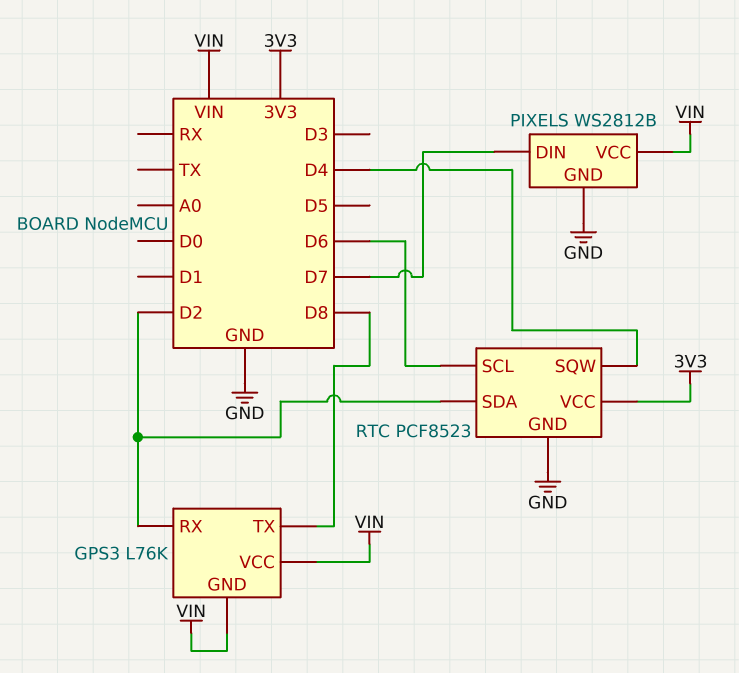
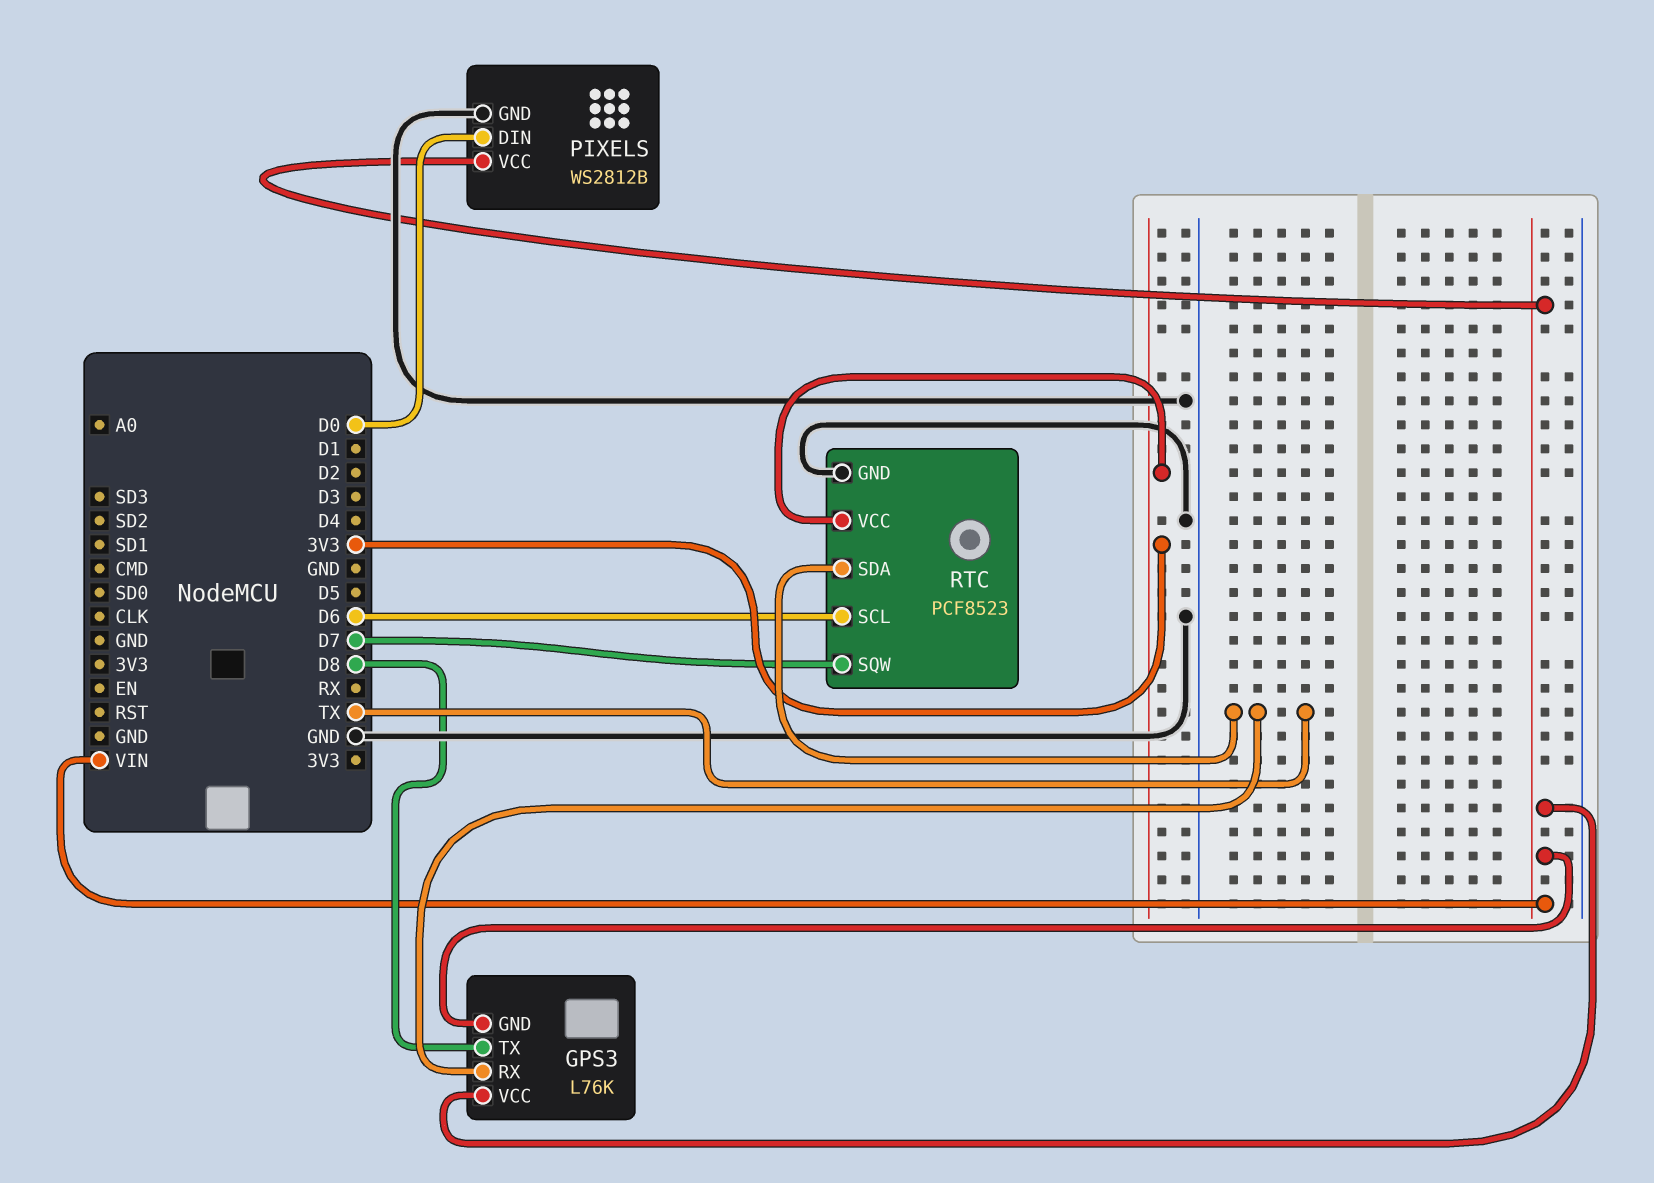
GPS3 pin RX: D2 -> TX
PIXELS pin DIN: D7 -> D0
RTC pin SDA: D2 -> TX
RTC pin SQW: D4 -> D7

